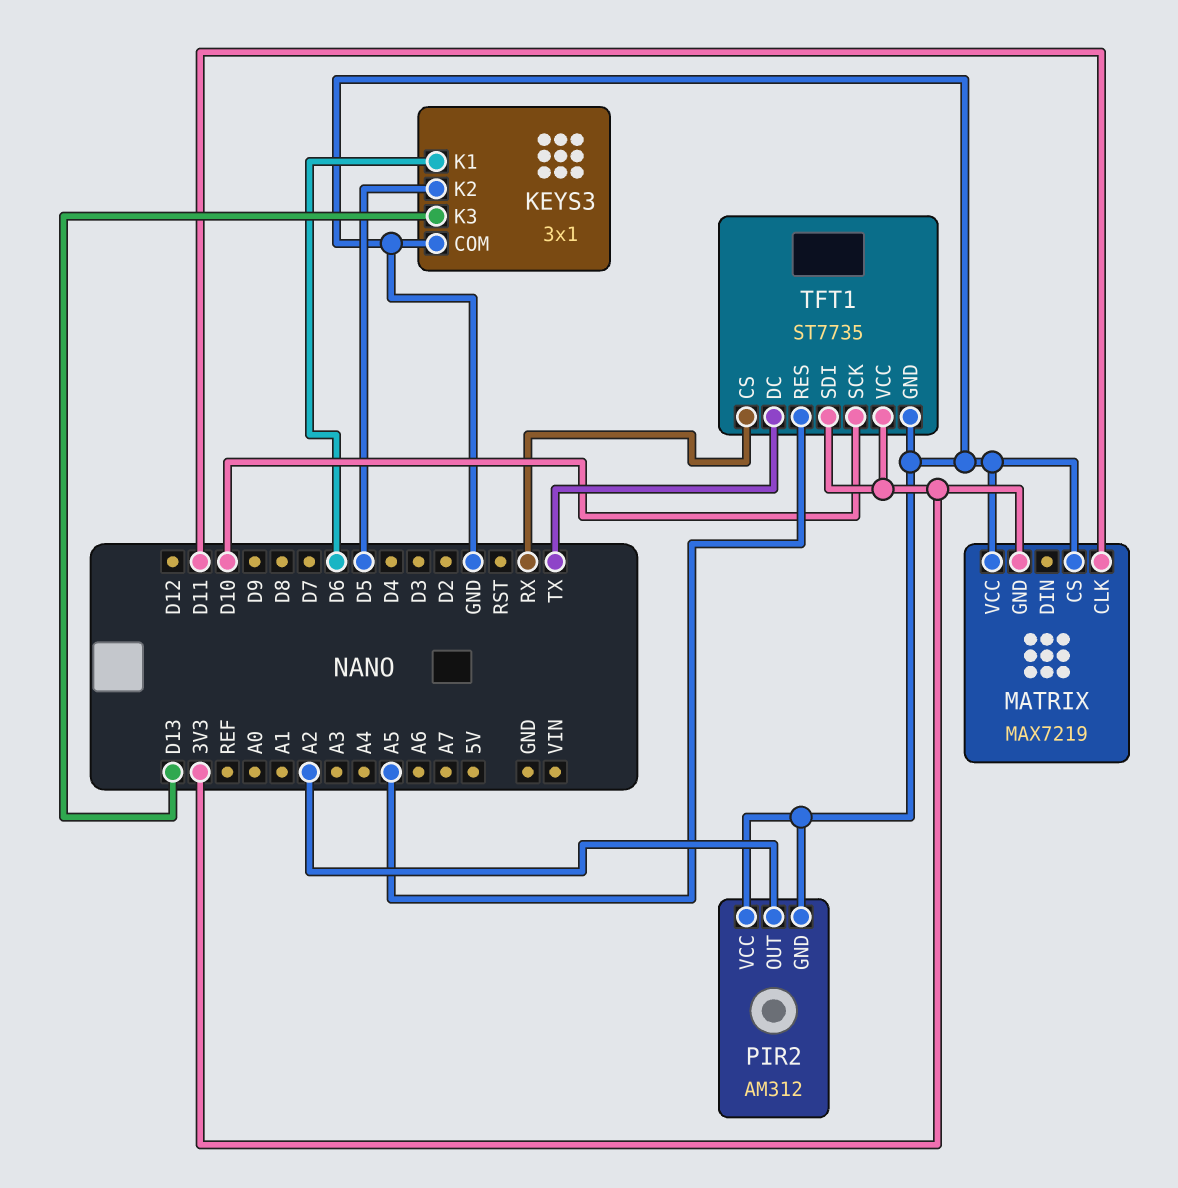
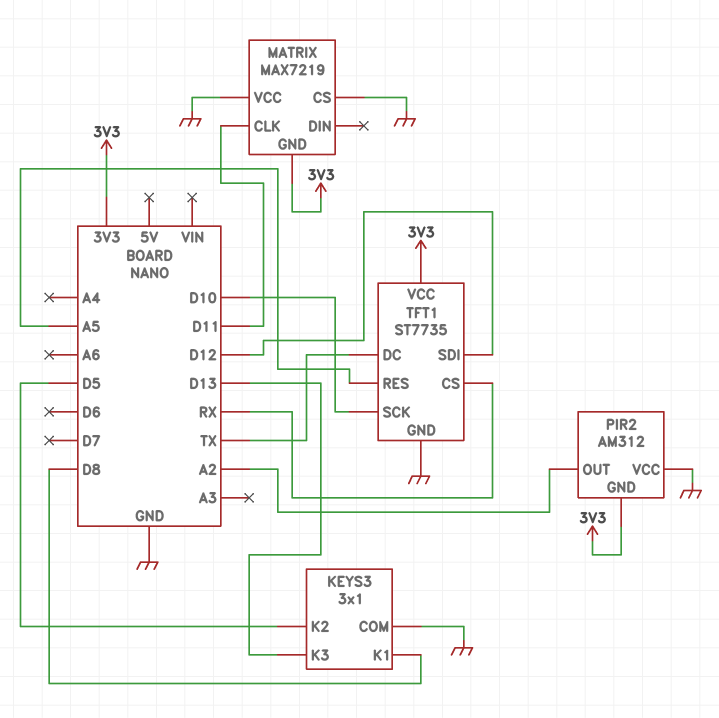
KEYS3 pin K1: D6 -> D8
PIR2 pin GND: GND -> 3V3
TFT1 pin SDI: 3V3 -> D12

